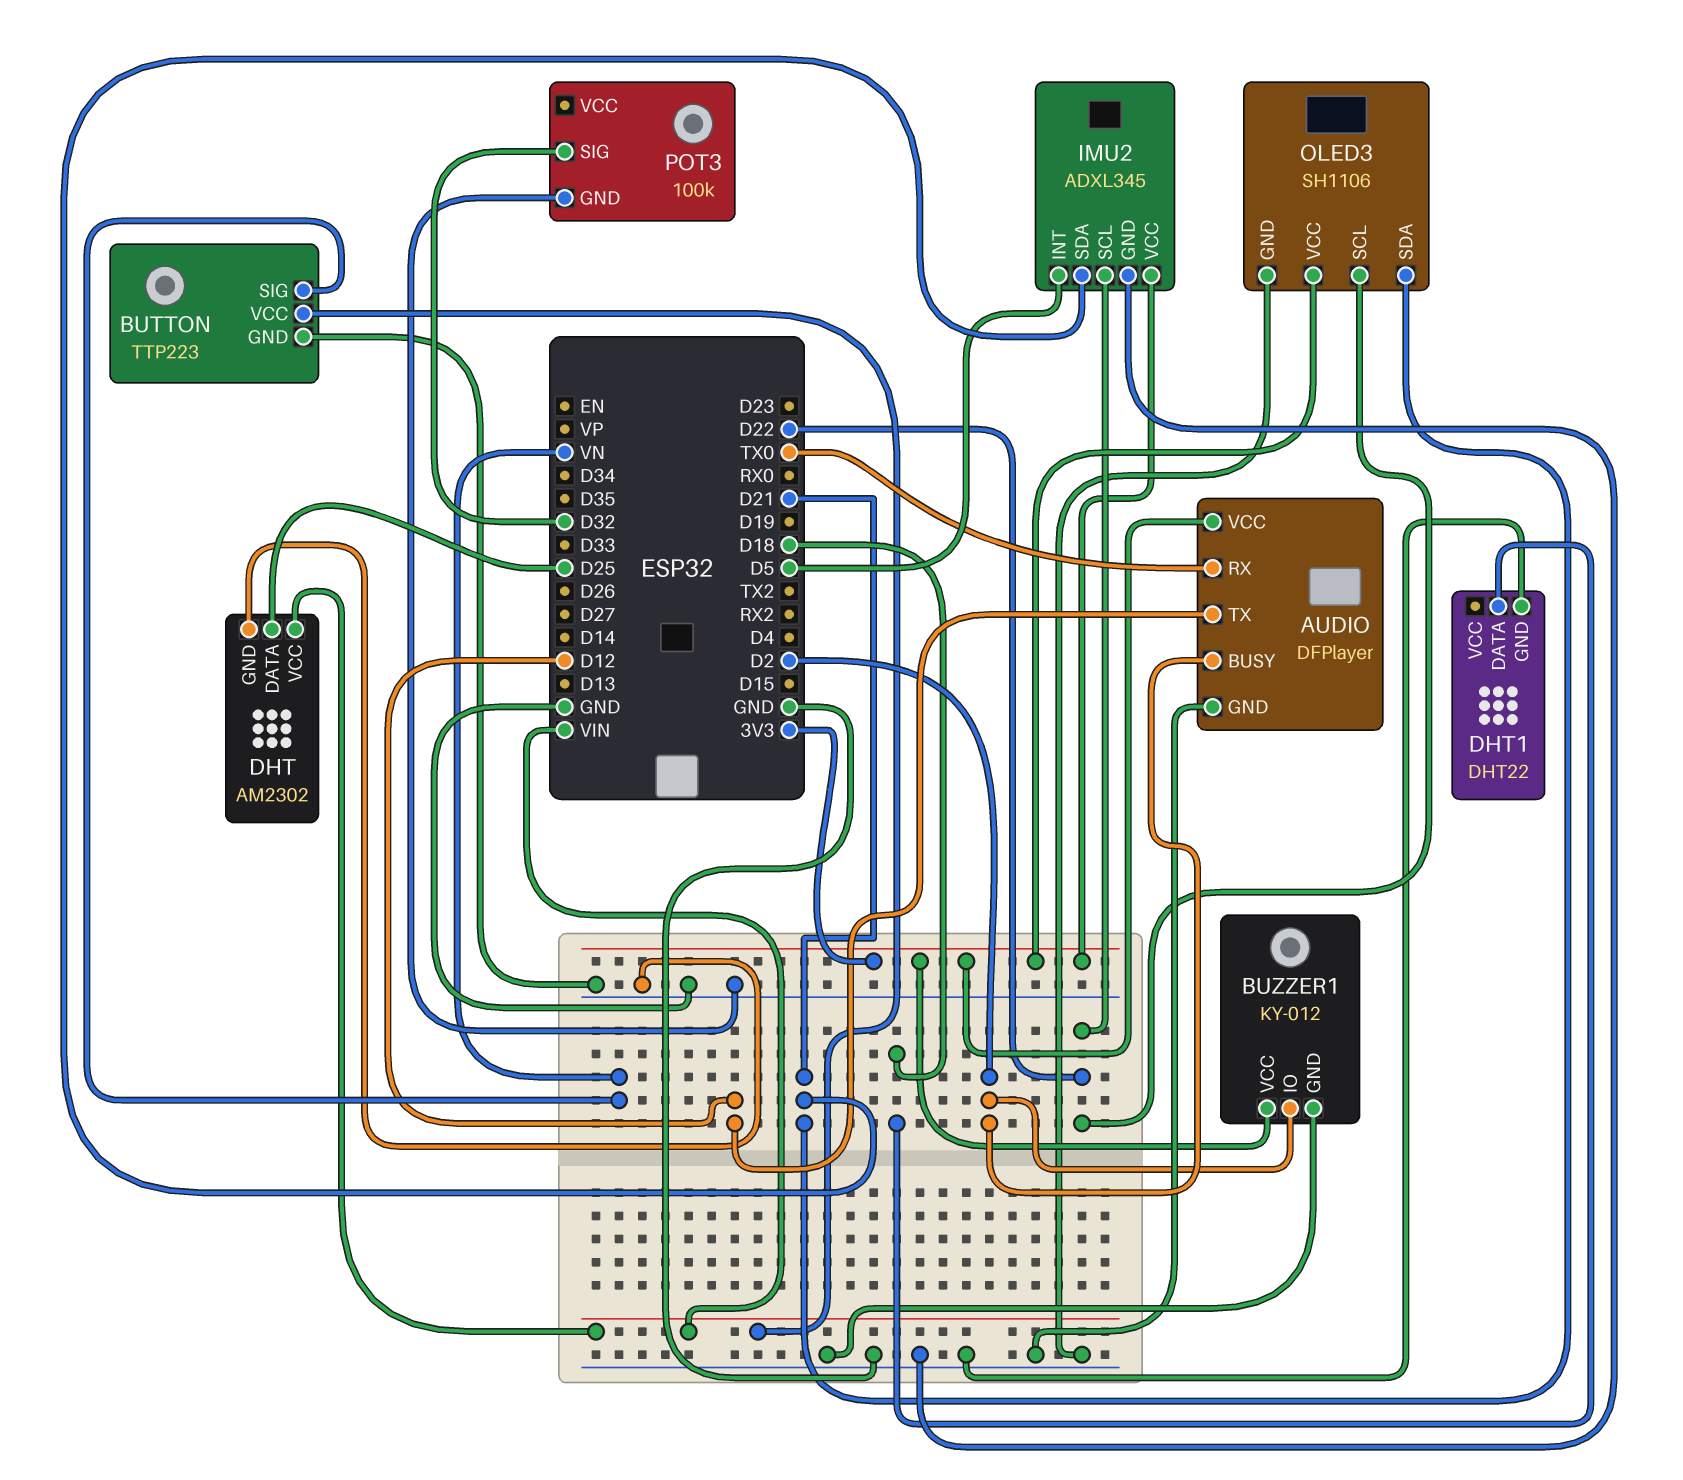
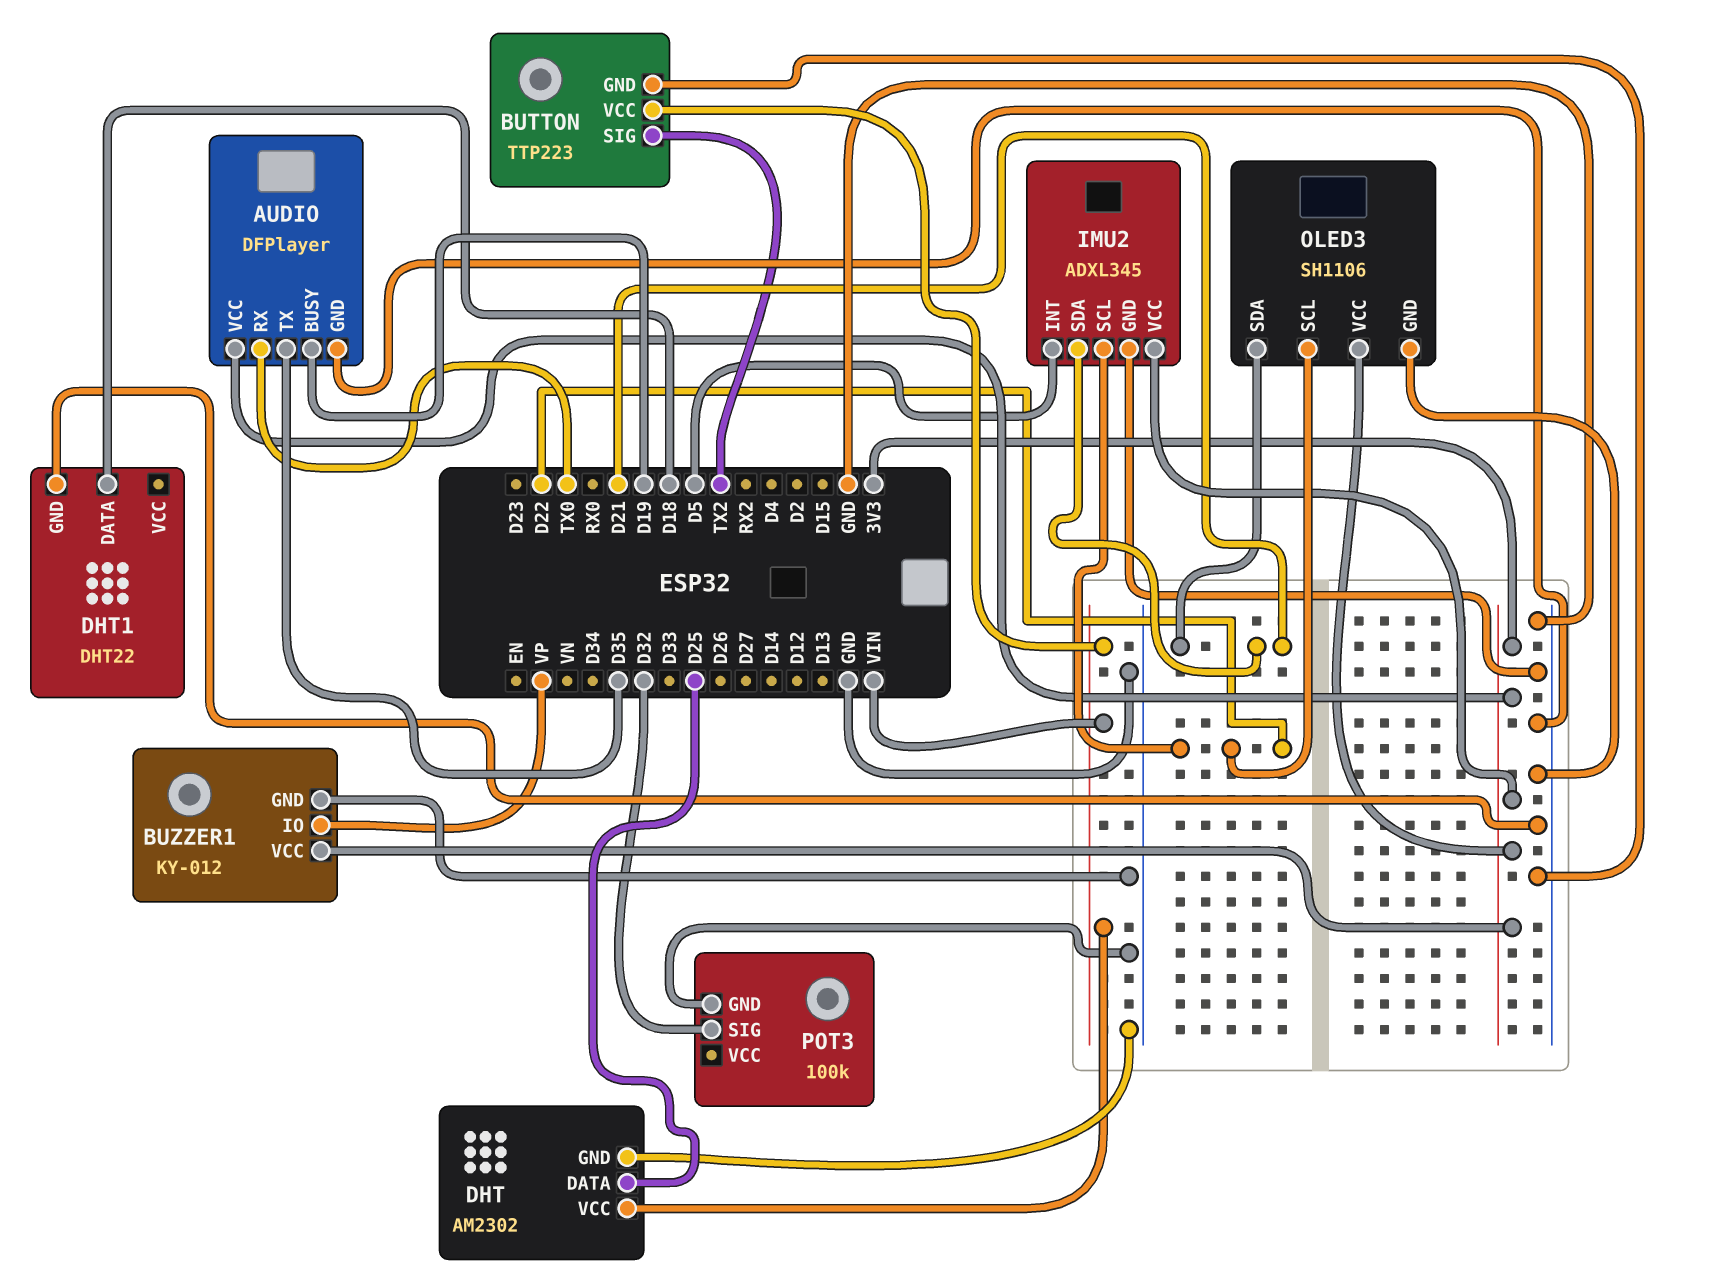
AUDIO pin BUSY: D2 -> D19
AUDIO pin TX: D12 -> D35
BUTTON pin SIG: VN -> TX2
BUZZER1 pin IO: D2 -> VP

